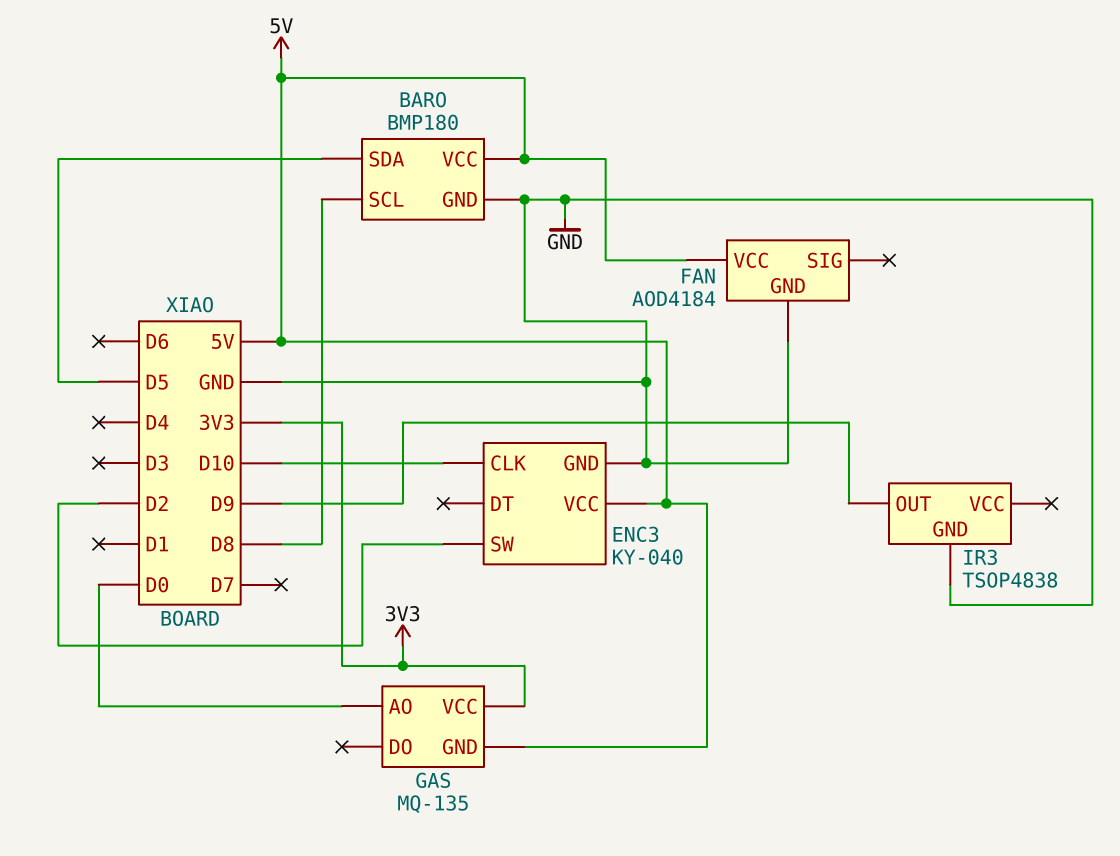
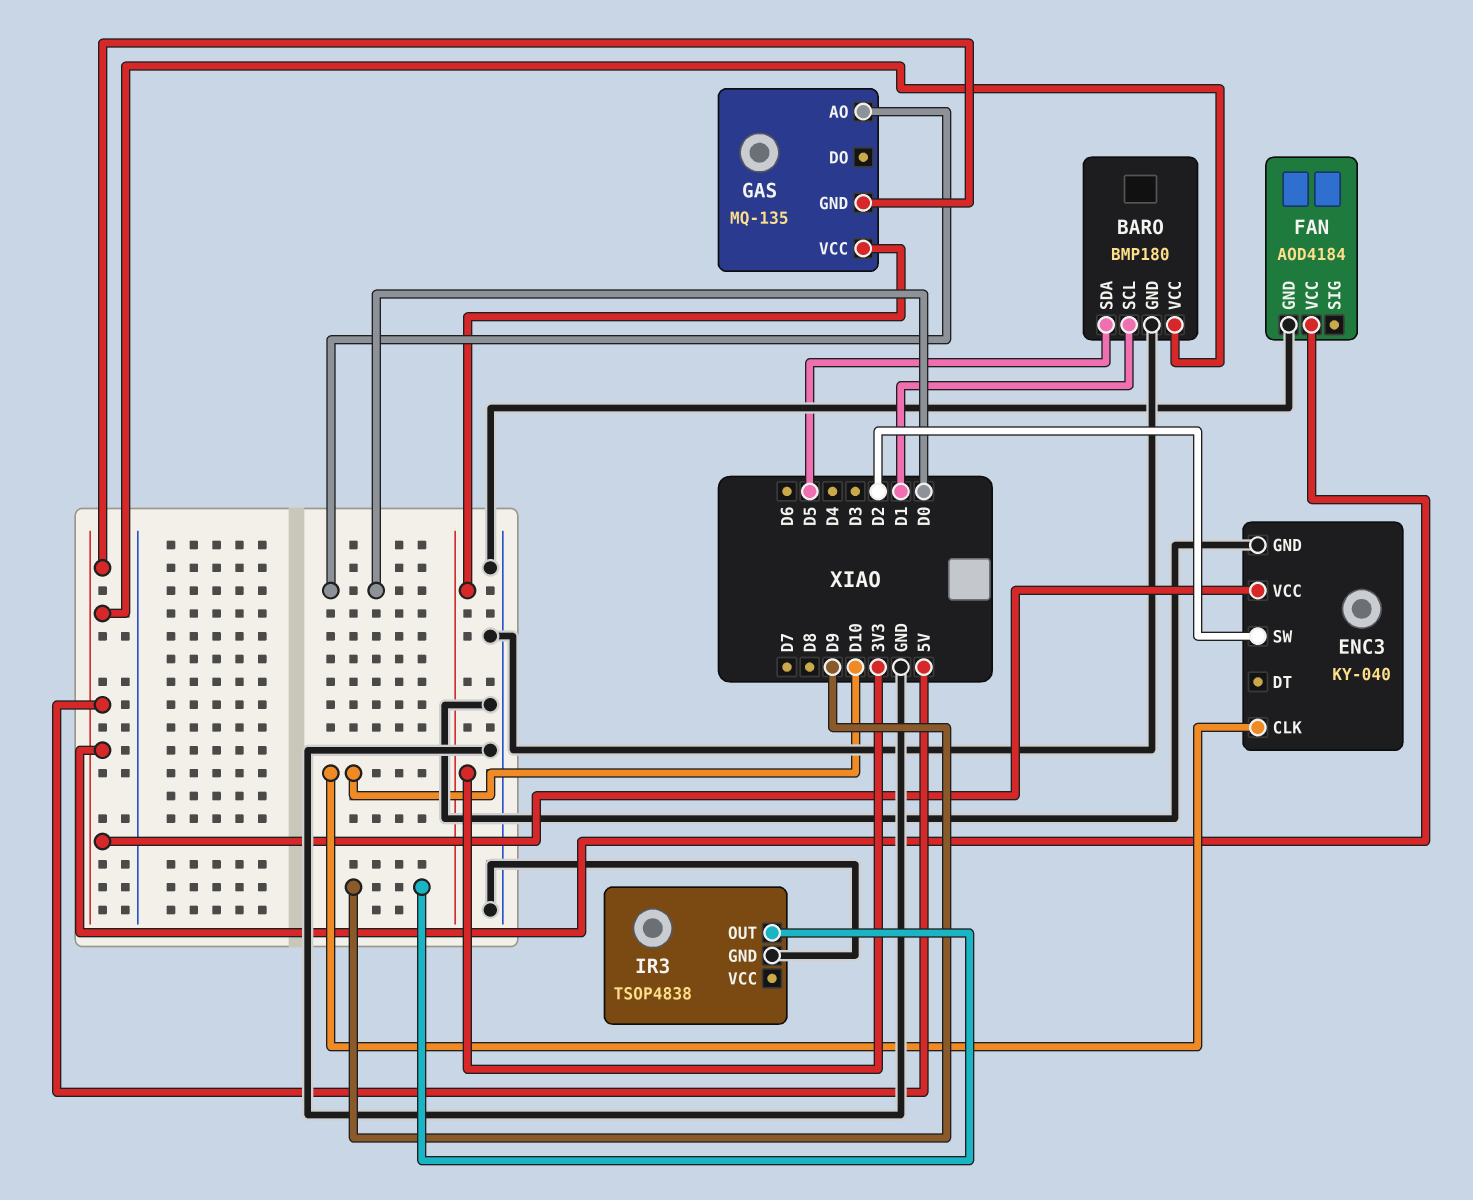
BARO pin SCL: D8 -> D1

